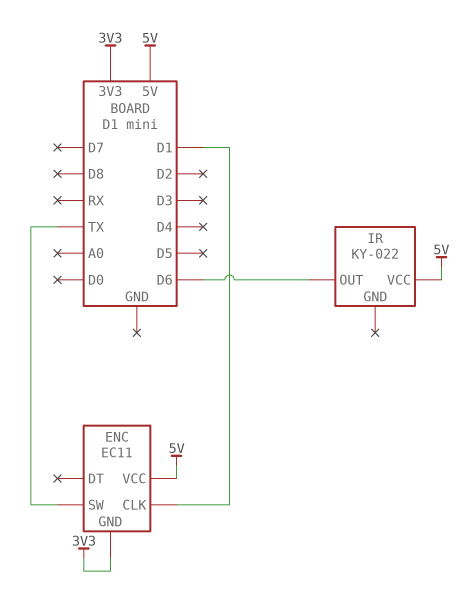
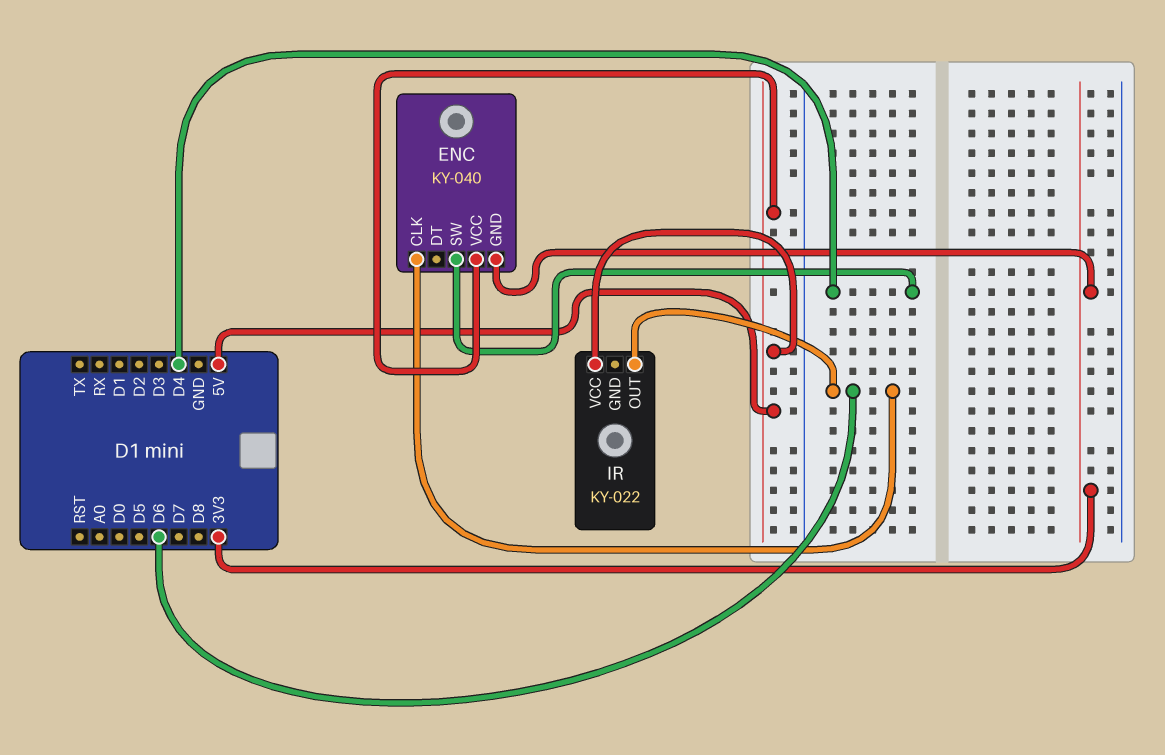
ENC: EC11 -> KY-040
ENC pin CLK: D1 -> D6
ENC pin SW: TX -> D4

